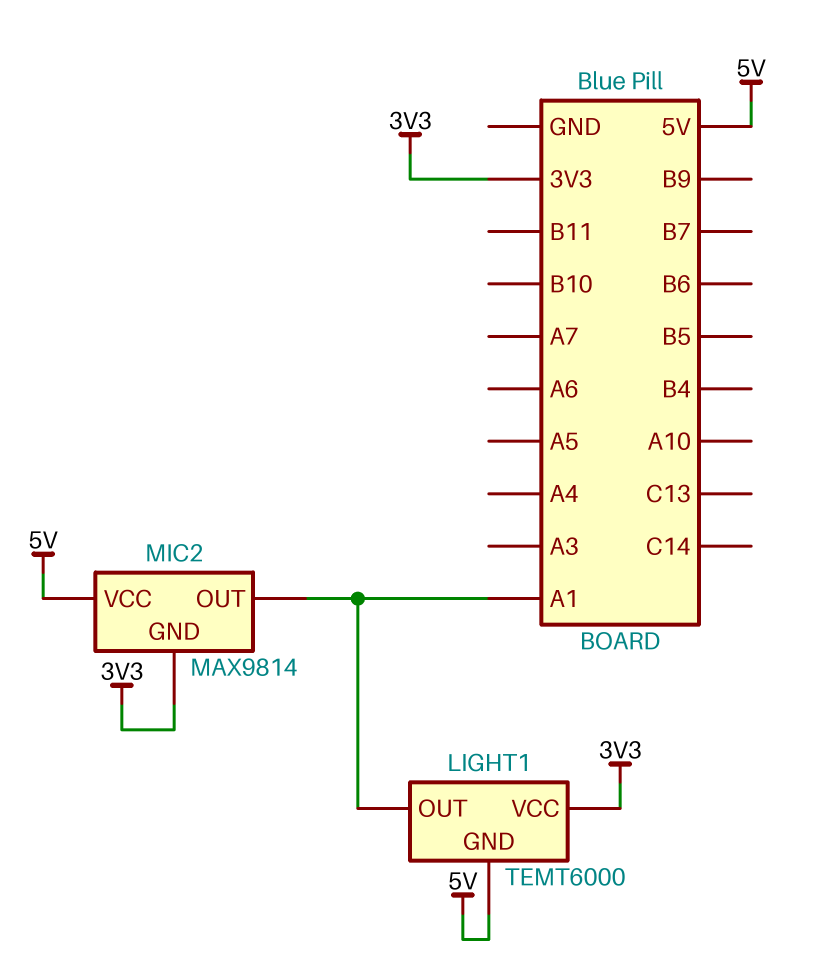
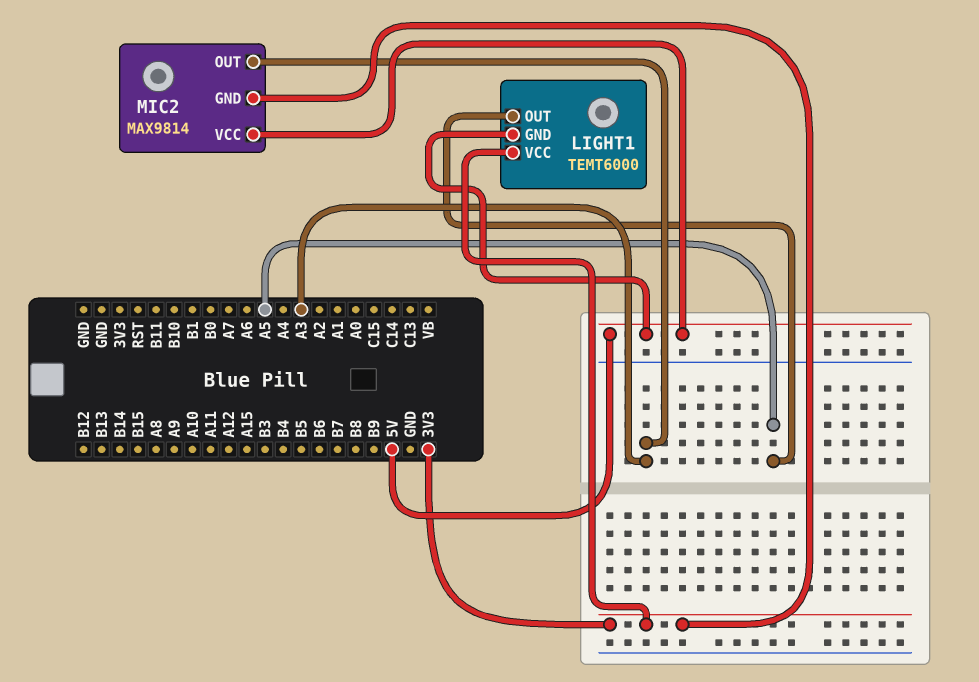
LIGHT1 pin OUT: A1 -> A5
MIC2 pin OUT: A1 -> A3

